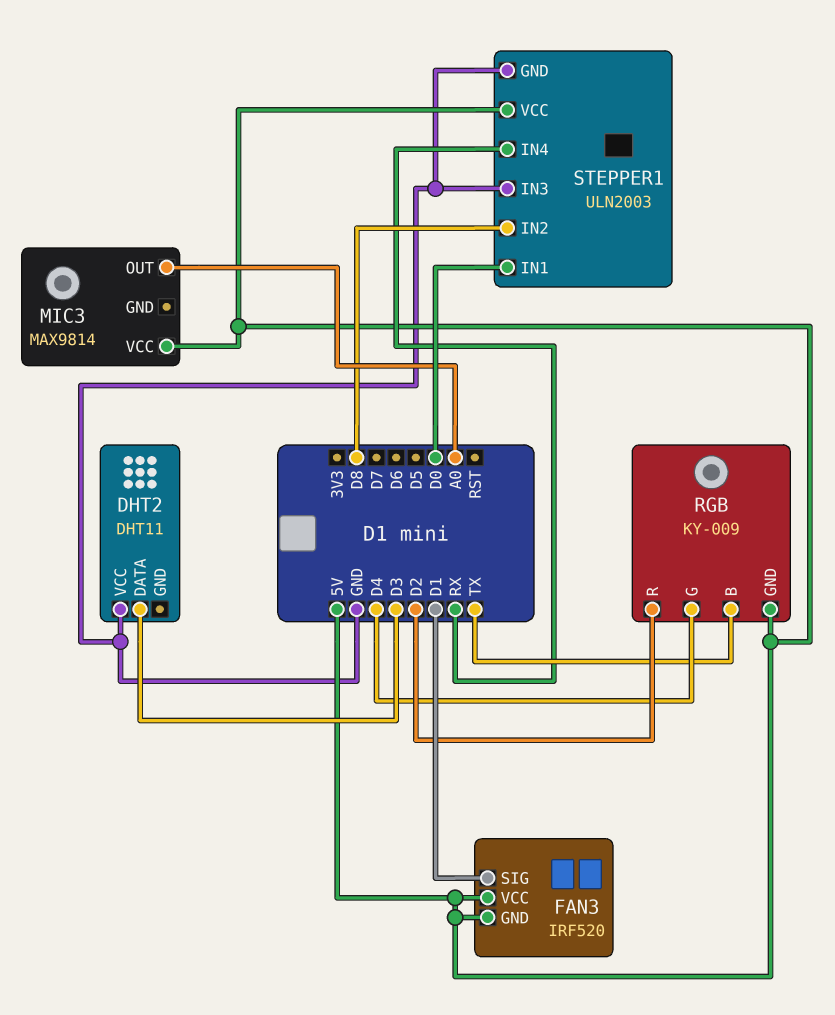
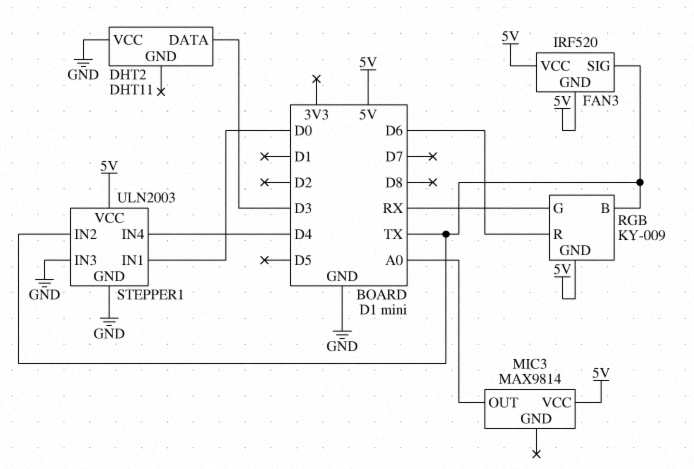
FAN3 pin SIG: D1 -> TX
RGB pin G: D4 -> RX
RGB pin R: D2 -> D6
STEPPER1 pin IN2: D8 -> TX
STEPPER1 pin IN4: RX -> D4

